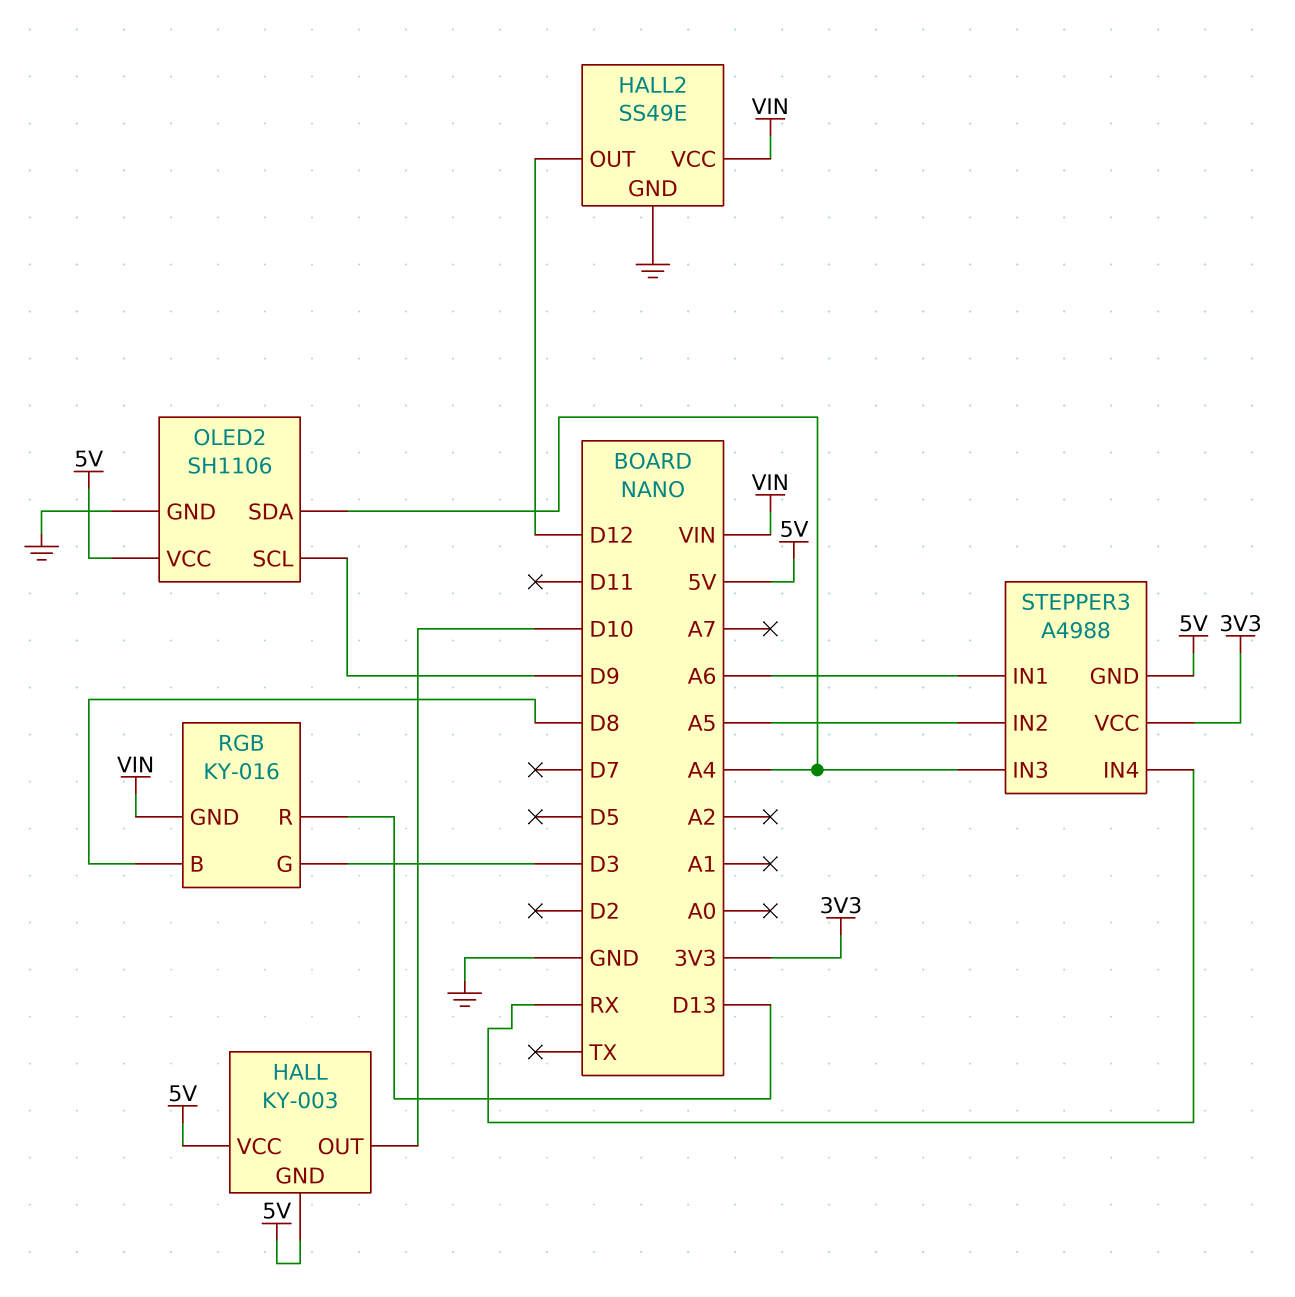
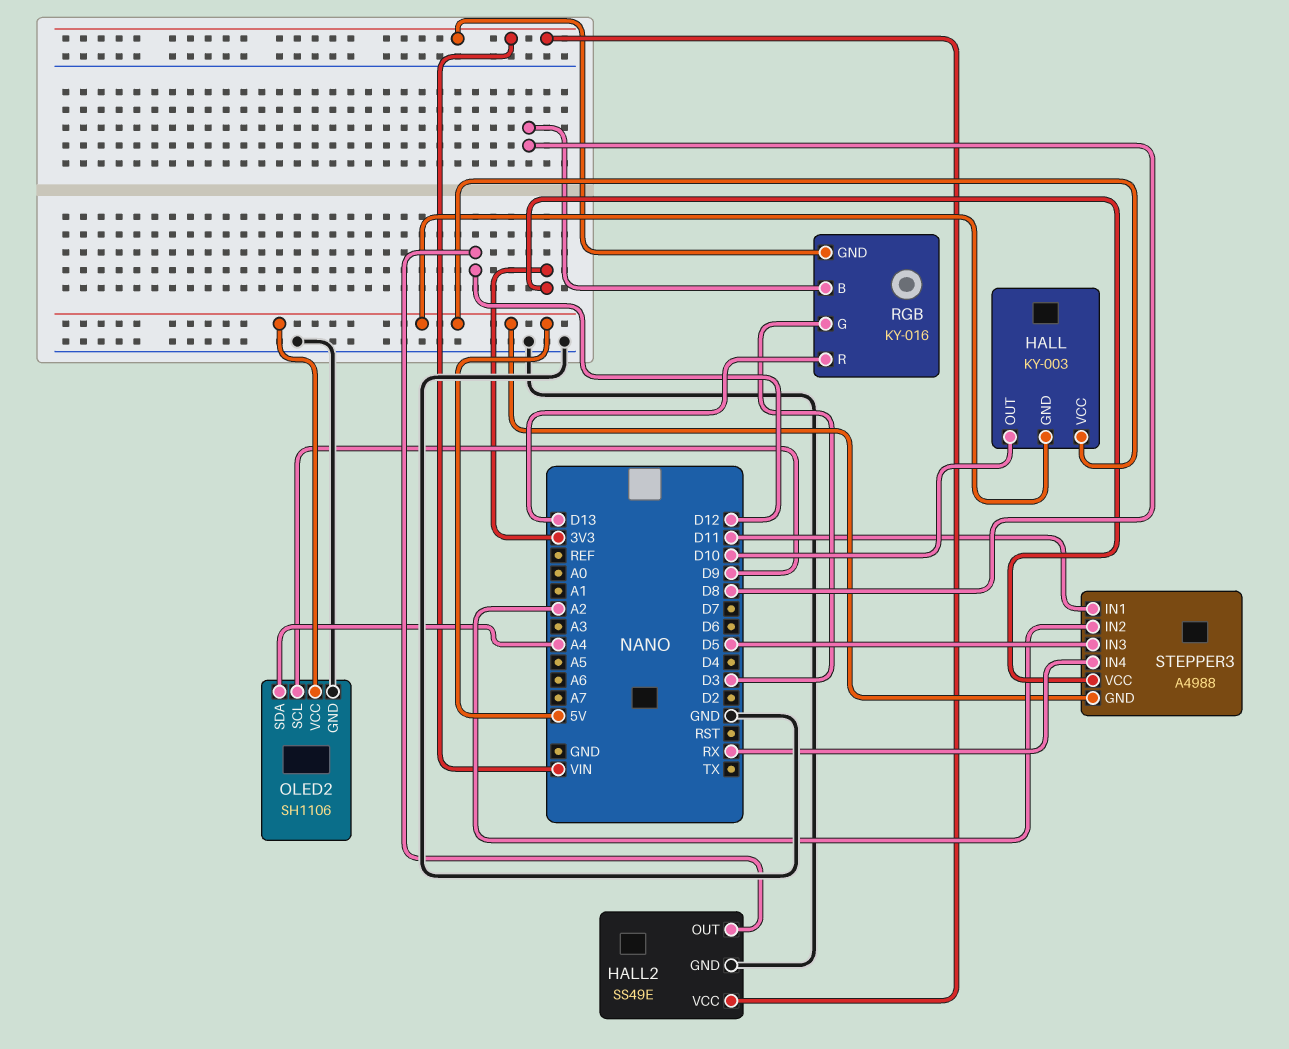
STEPPER3 pin IN1: A6 -> D11
STEPPER3 pin IN2: A5 -> A2
STEPPER3 pin IN3: A4 -> D5

